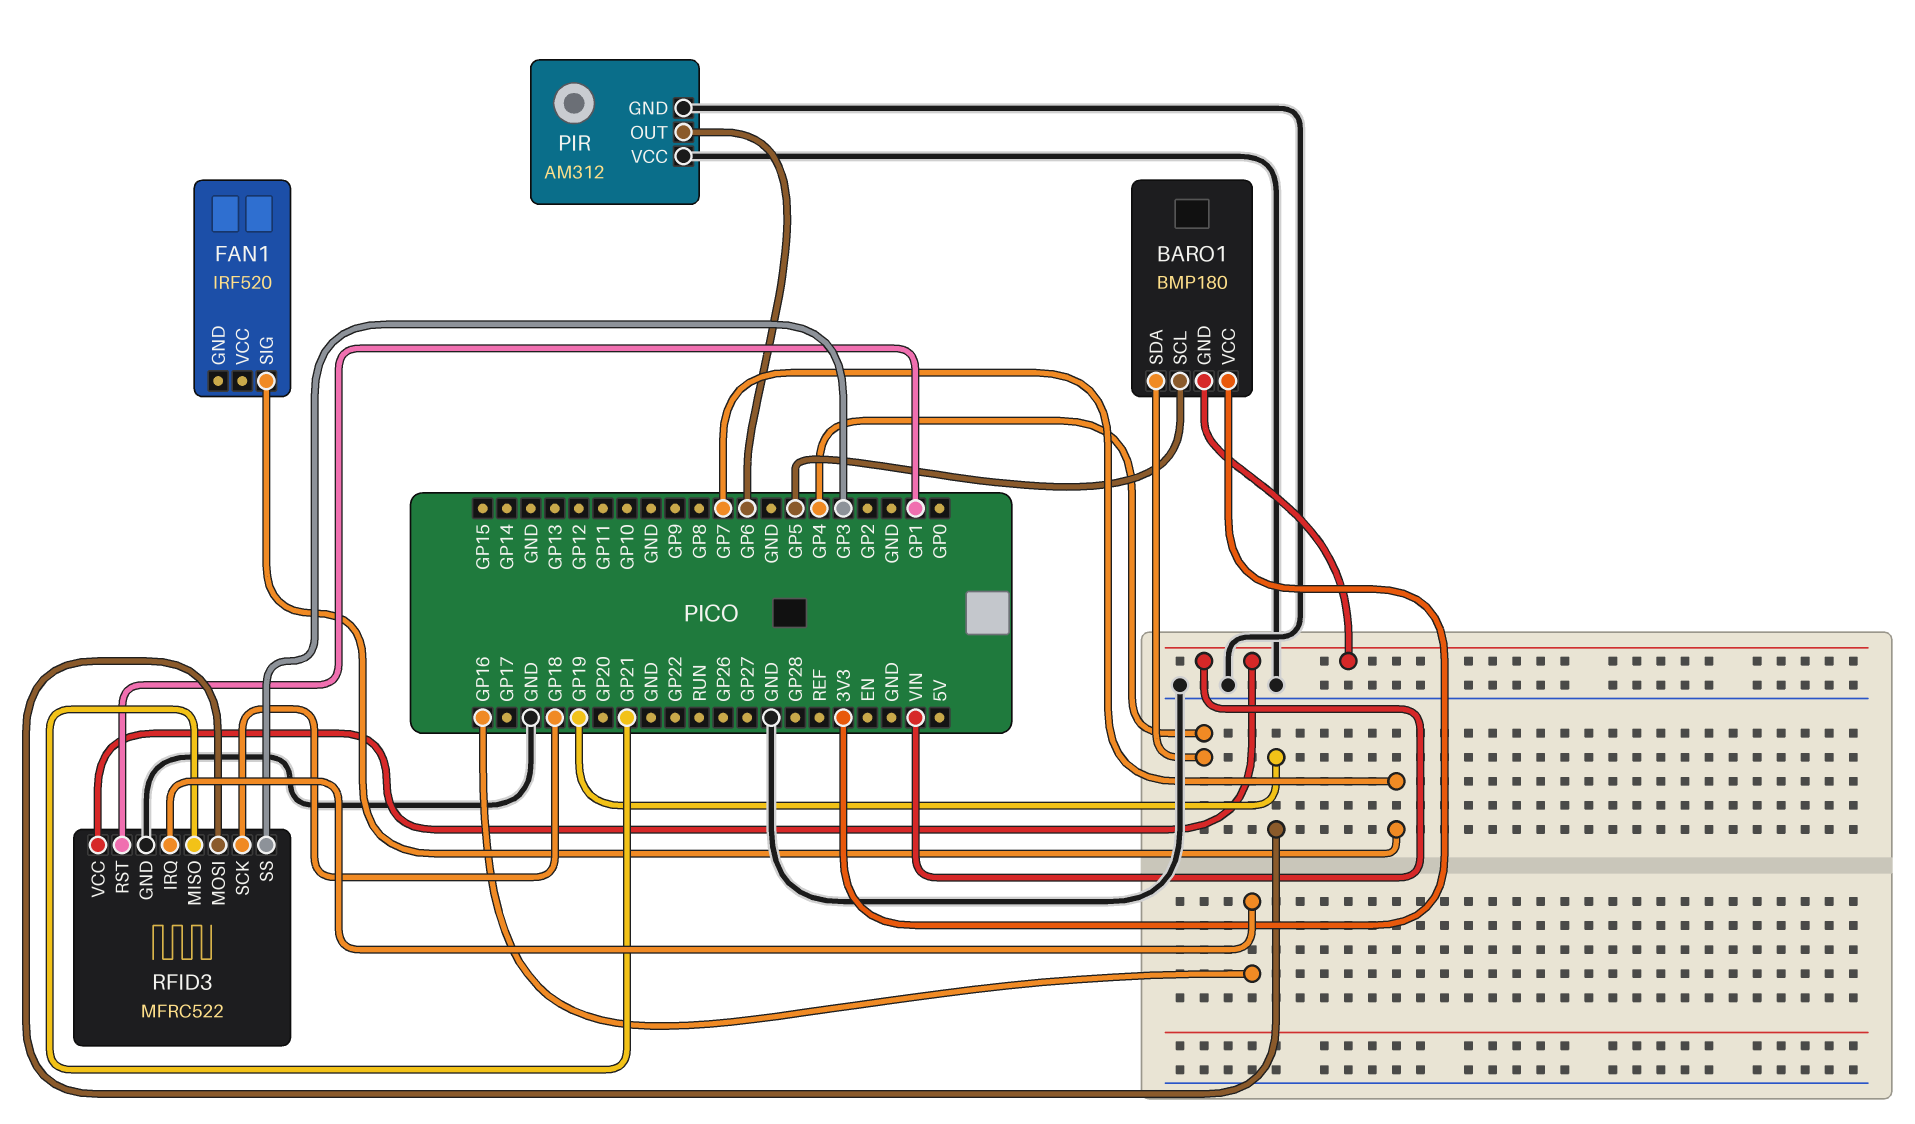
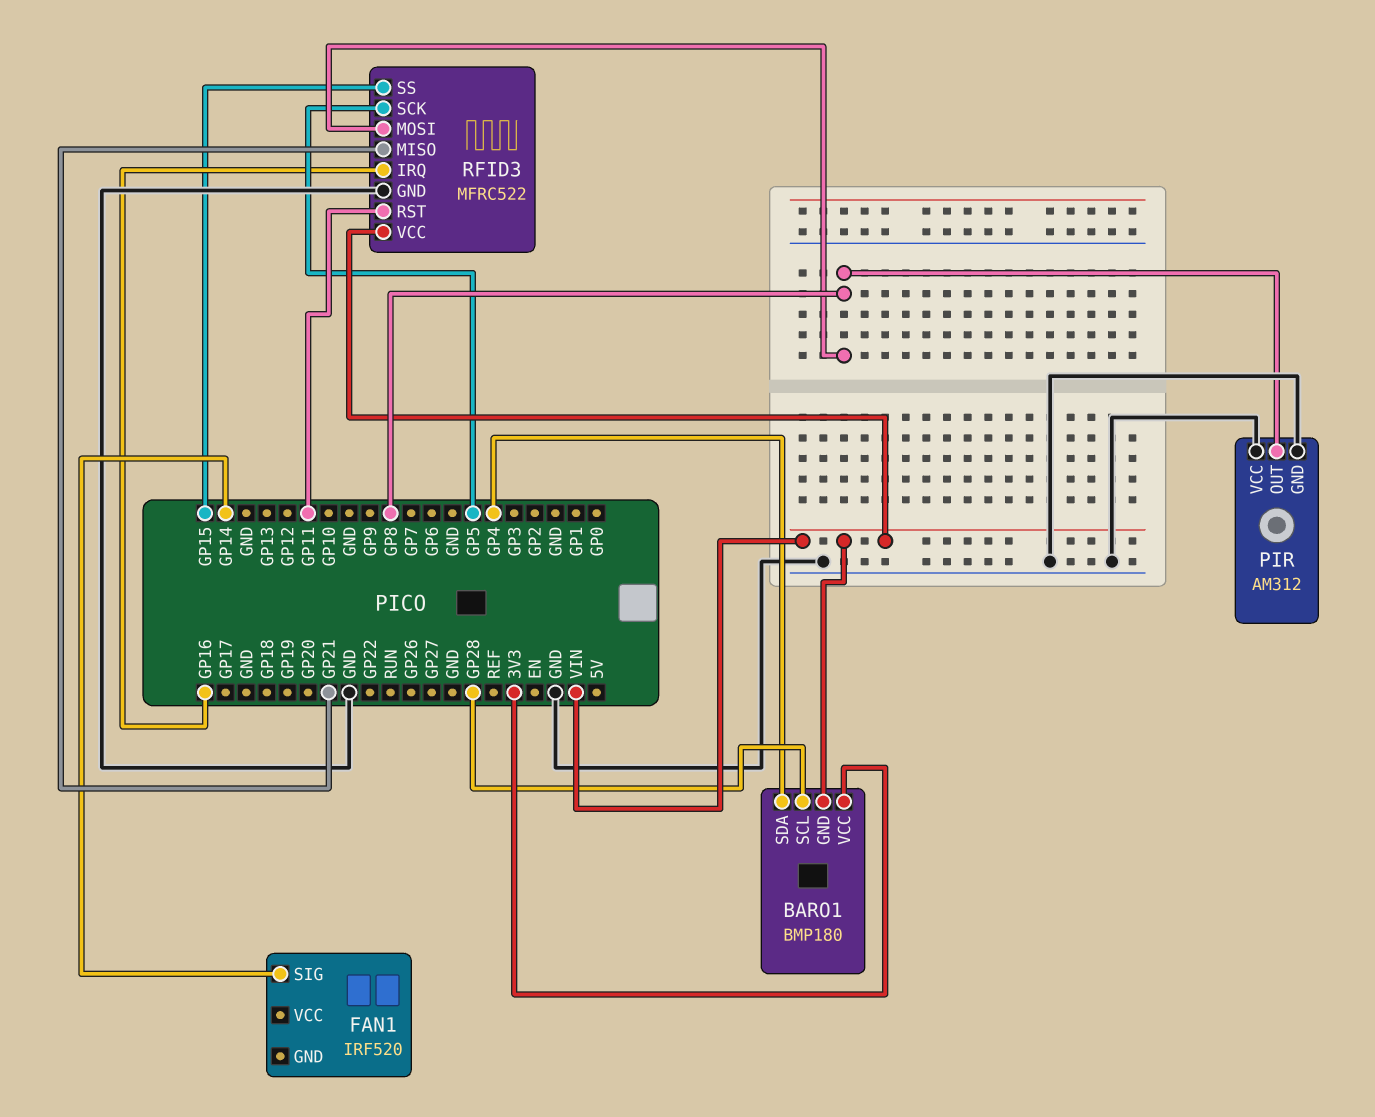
BARO1 pin SCL: GP5 -> GP28
FAN1 pin SIG: GP7 -> GP14
PIR pin OUT: GP6 -> GP8
RFID3 pin MOSI: GP19 -> GP8
RFID3 pin RST: GP1 -> GP11
RFID3 pin SCK: GP18 -> GP5
RFID3 pin SS: GP3 -> GP15

